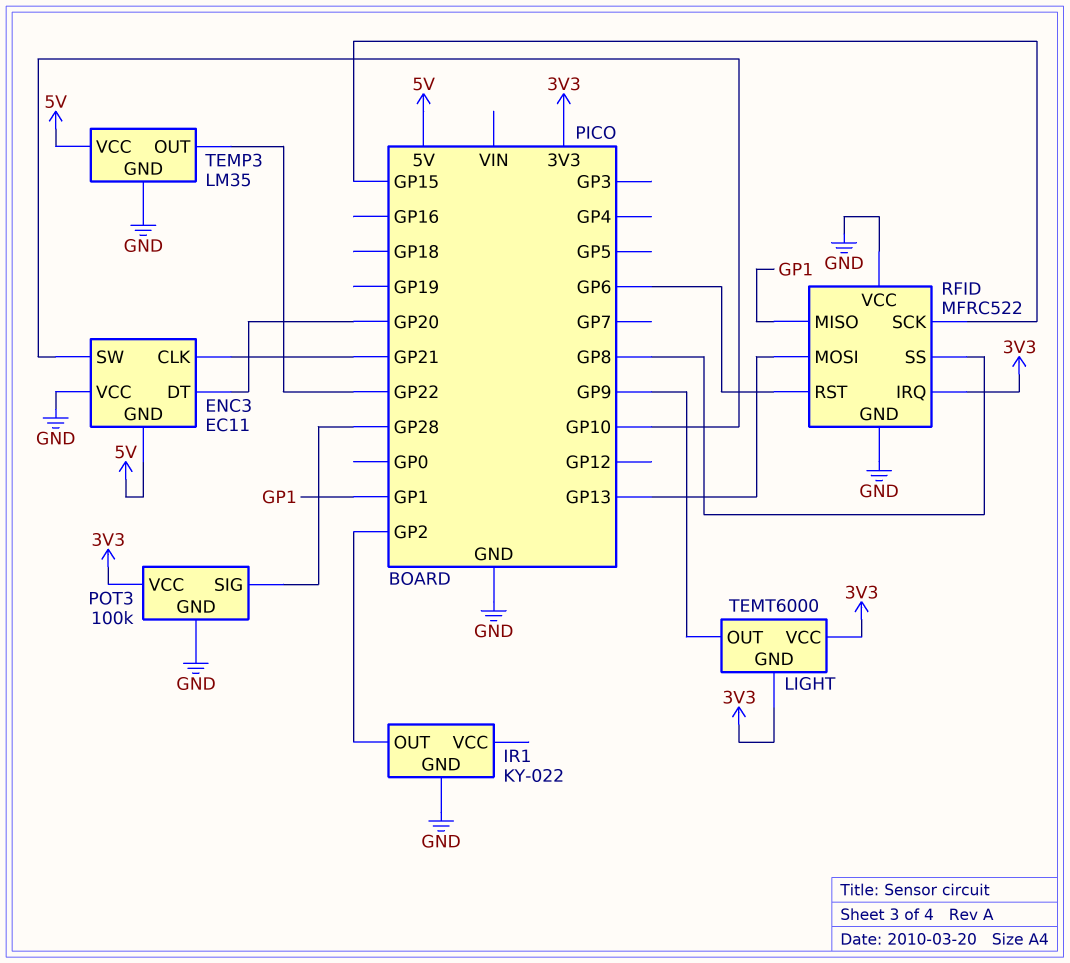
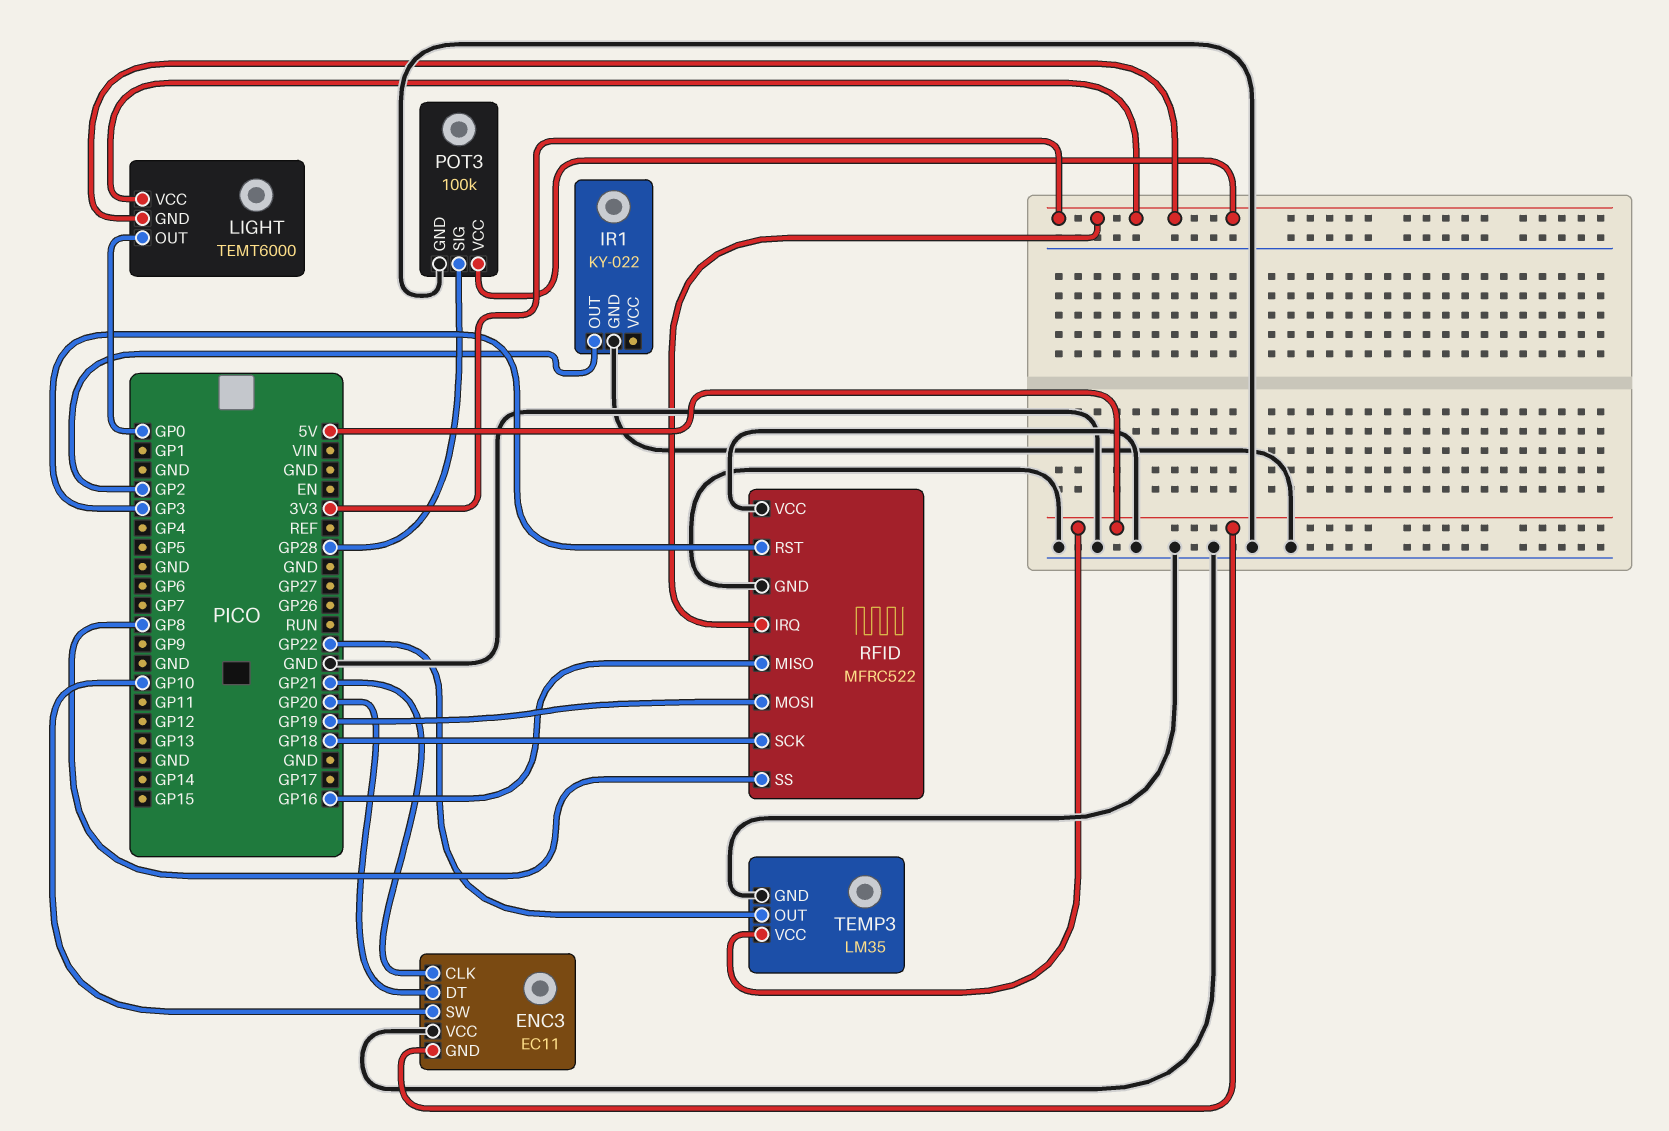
LIGHT pin OUT: GP9 -> GP0
RFID pin MISO: GP1 -> GP16
RFID pin MOSI: GP13 -> GP19
RFID pin RST: GP6 -> GP3
RFID pin SCK: GP15 -> GP18

